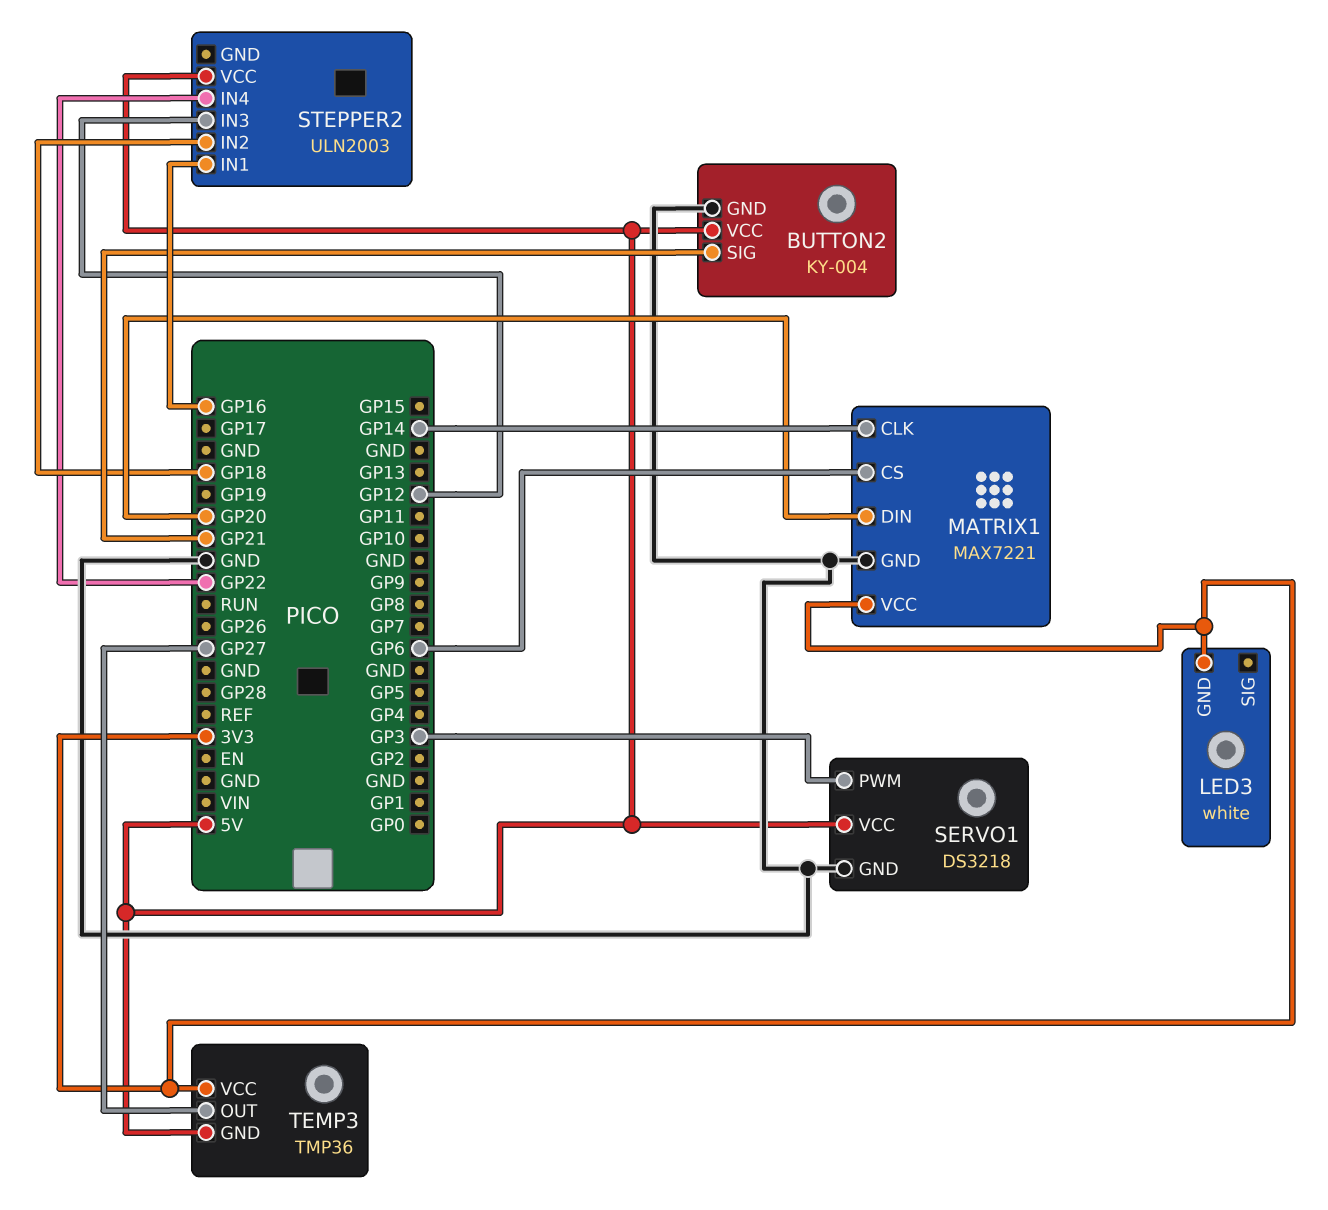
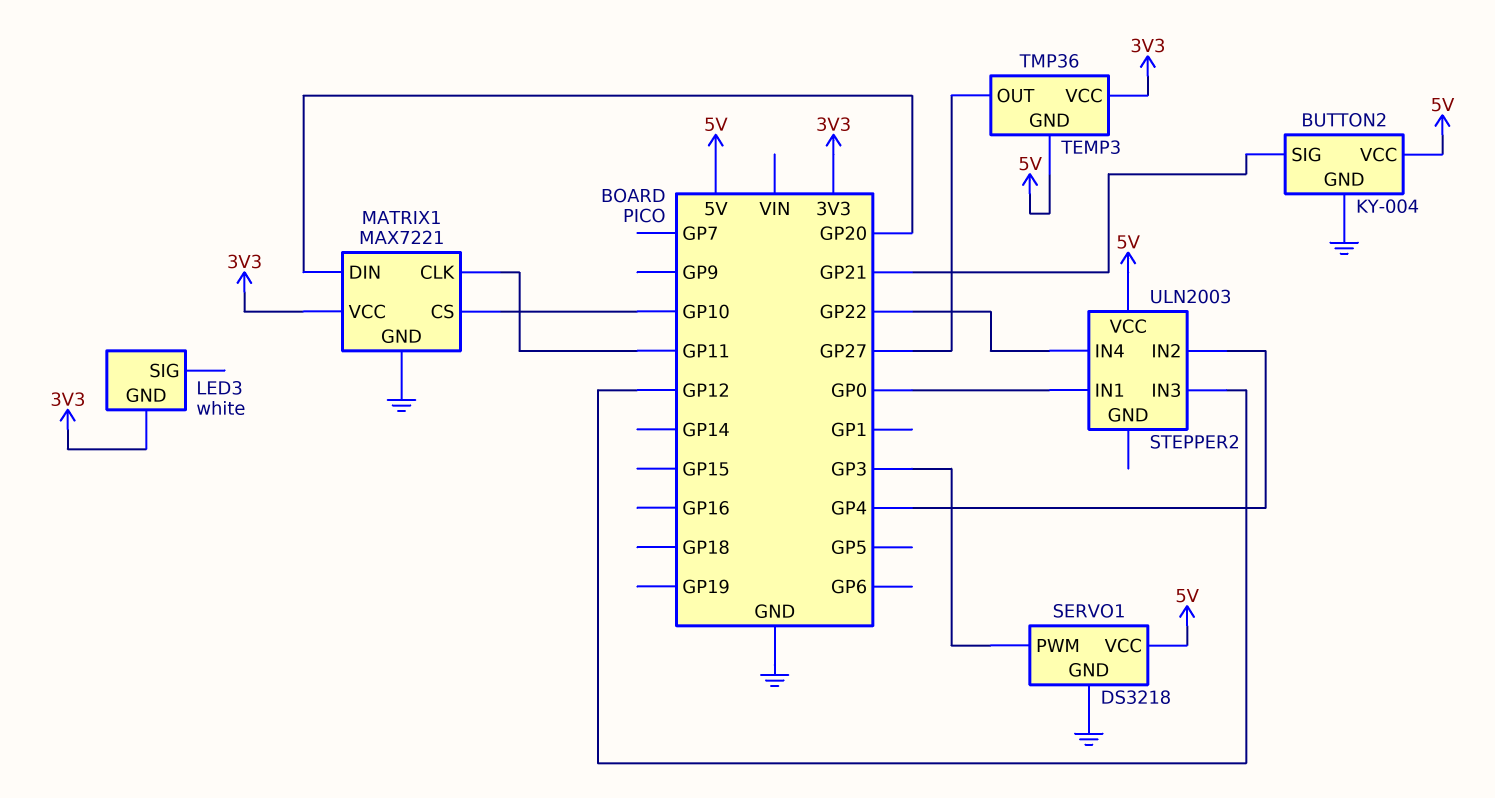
MATRIX1 pin CLK: GP14 -> GP11
MATRIX1 pin CS: GP6 -> GP10
STEPPER2 pin IN1: GP16 -> GP0
STEPPER2 pin IN2: GP18 -> GP4

